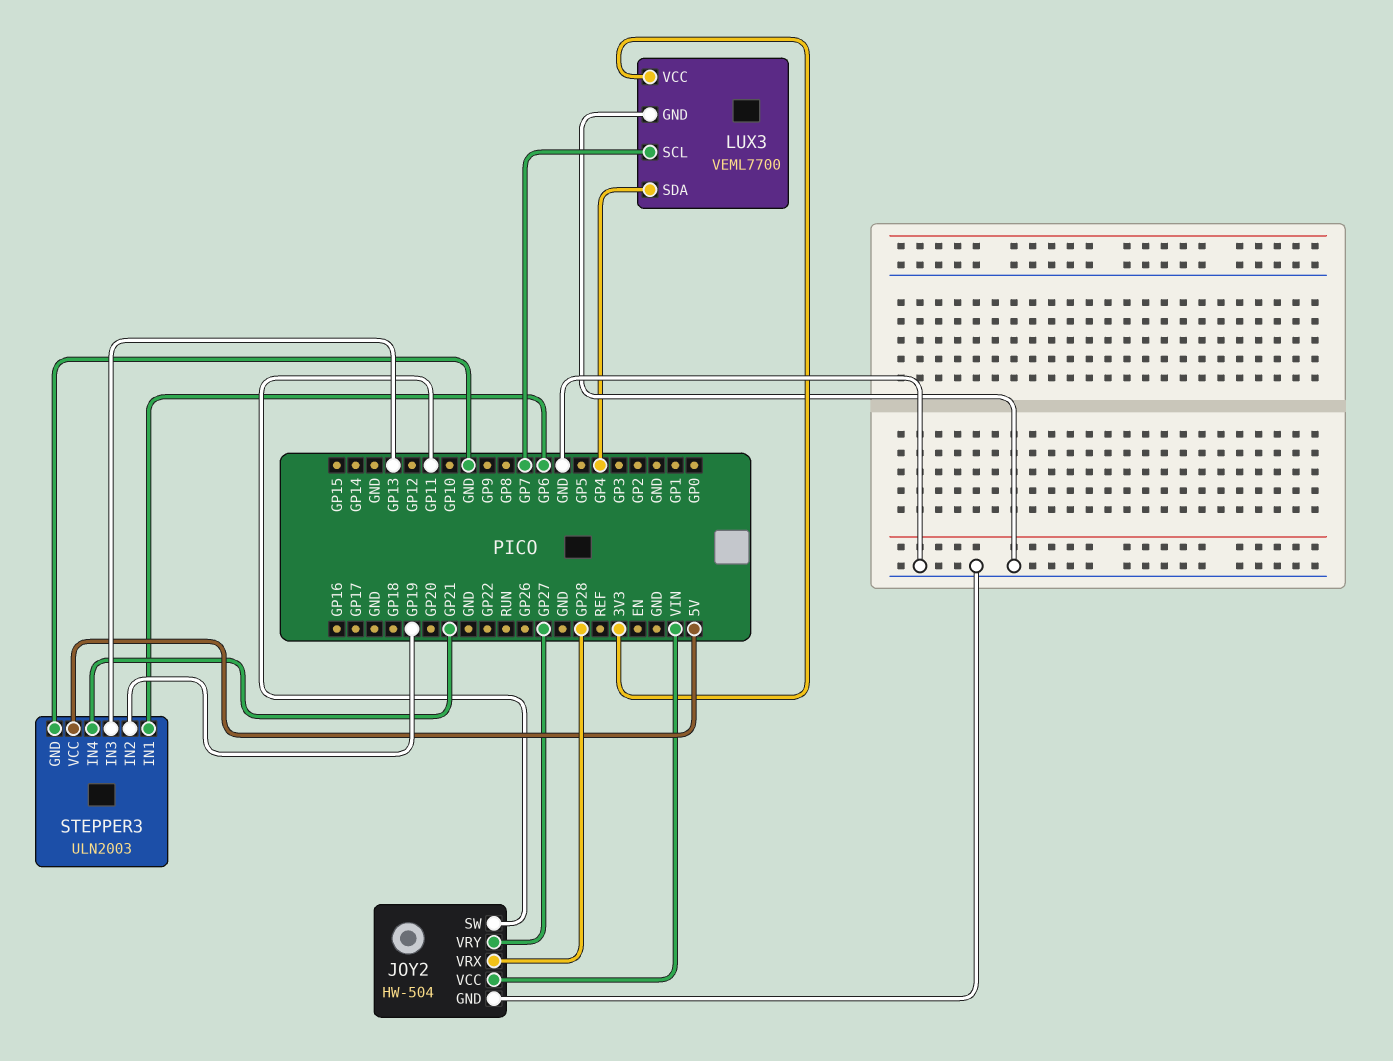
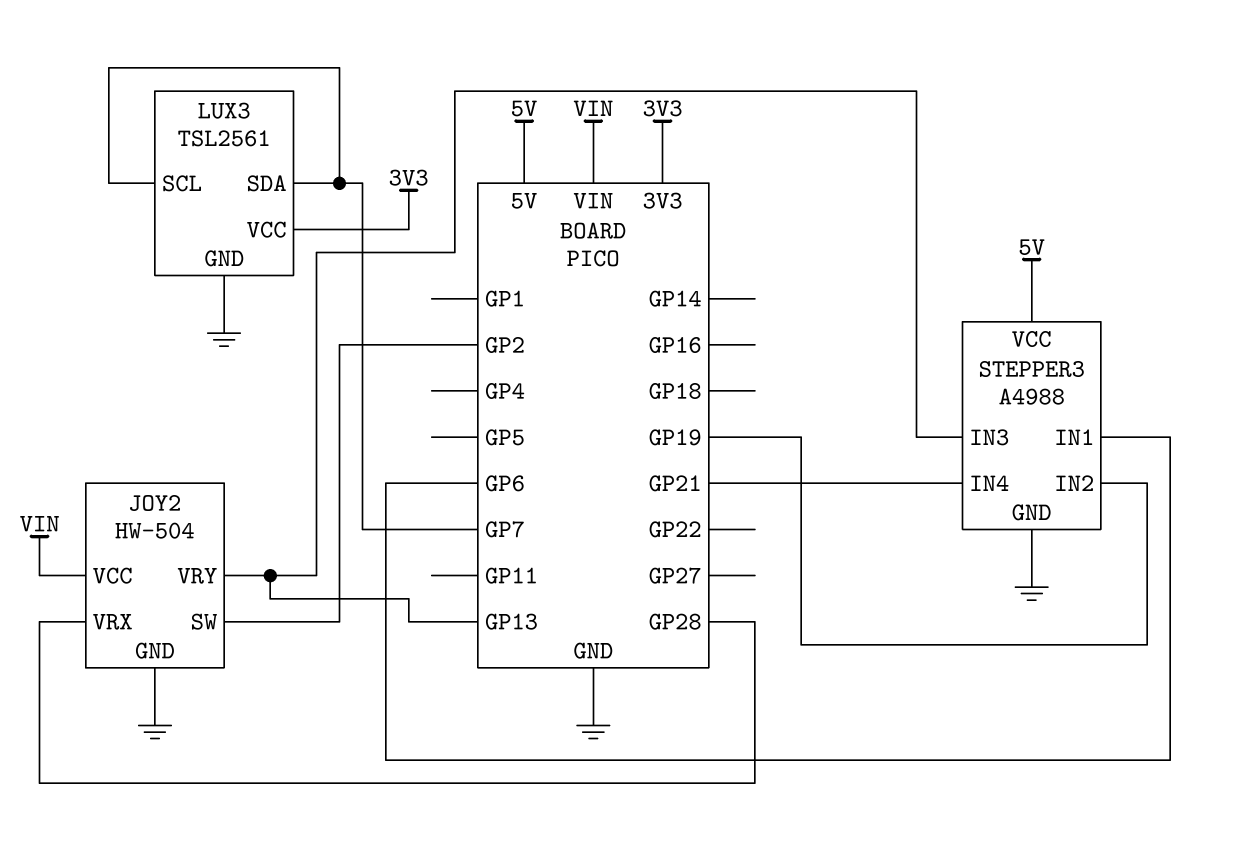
JOY2 pin SW: GP11 -> GP2
JOY2 pin VRY: GP27 -> GP13
LUX3: VEML7700 -> TSL2561
LUX3 pin SDA: GP4 -> GP7
STEPPER3: ULN2003 -> A4988

